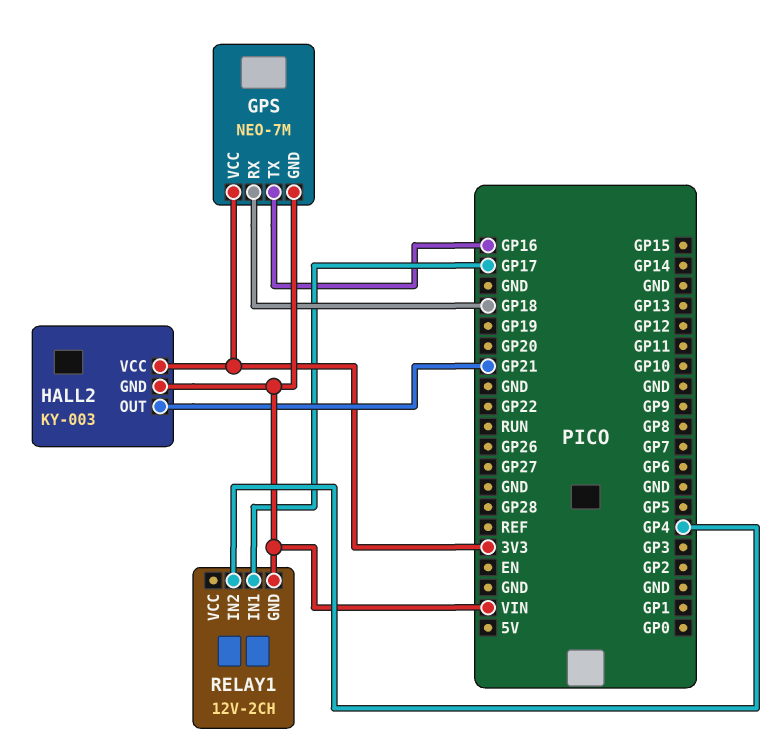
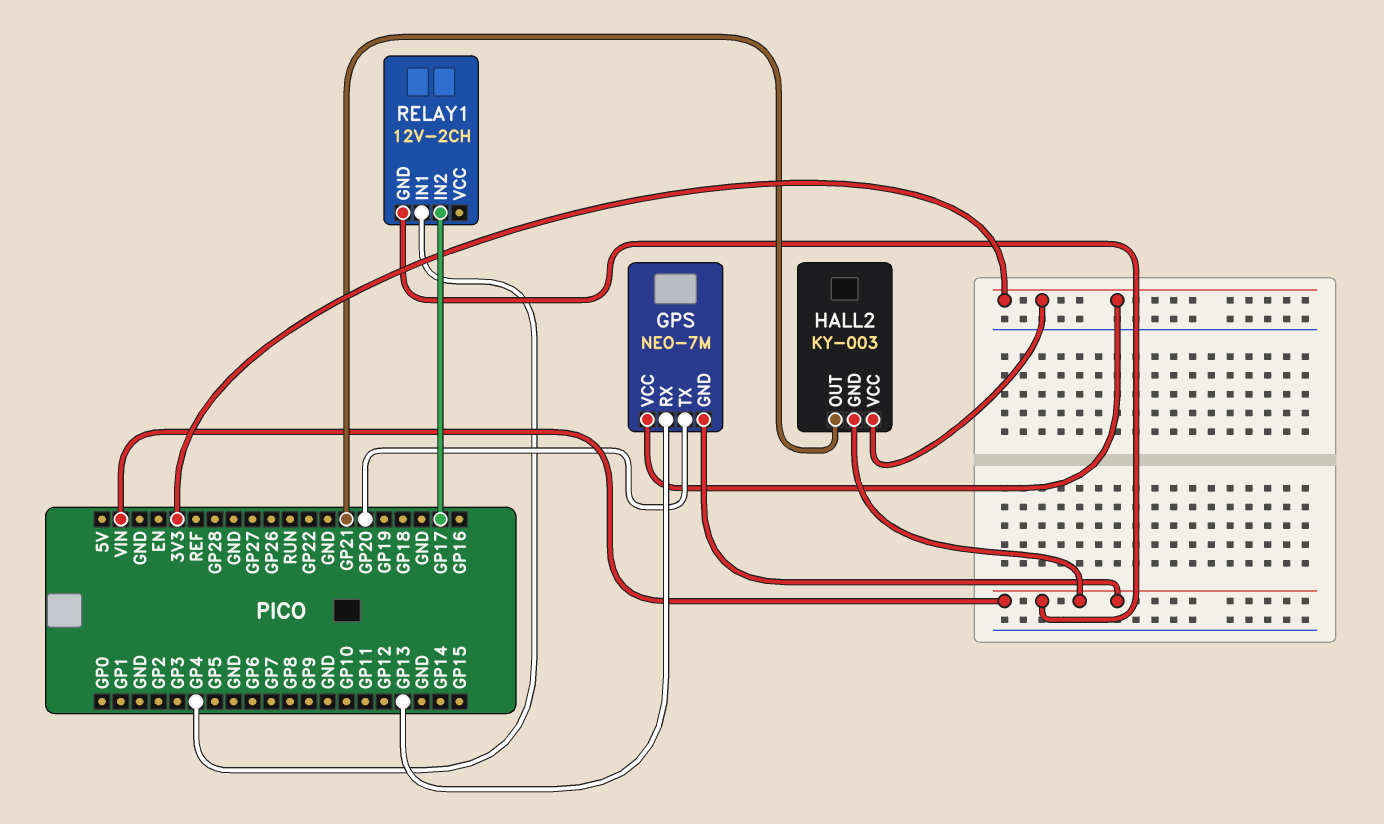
GPS pin RX: GP18 -> GP13
GPS pin TX: GP16 -> GP20
RELAY1 pin IN1: GP17 -> GP4
RELAY1 pin IN2: GP4 -> GP17

